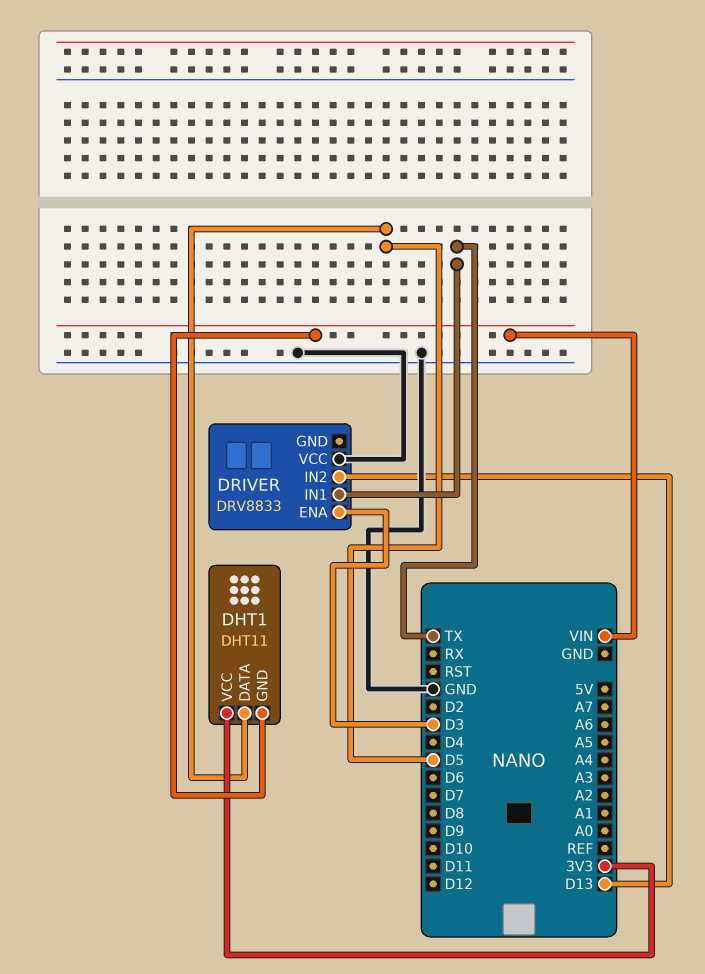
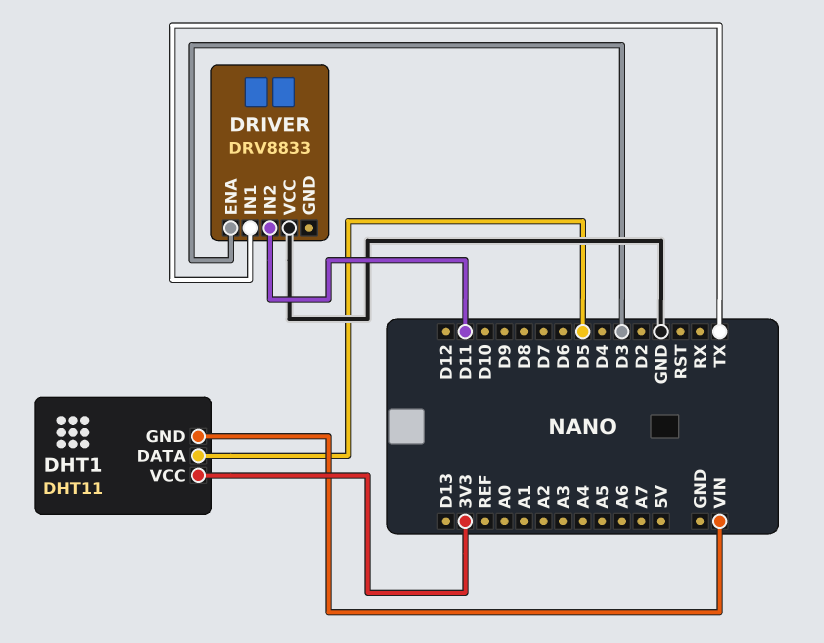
DRIVER pin IN2: D13 -> D11

